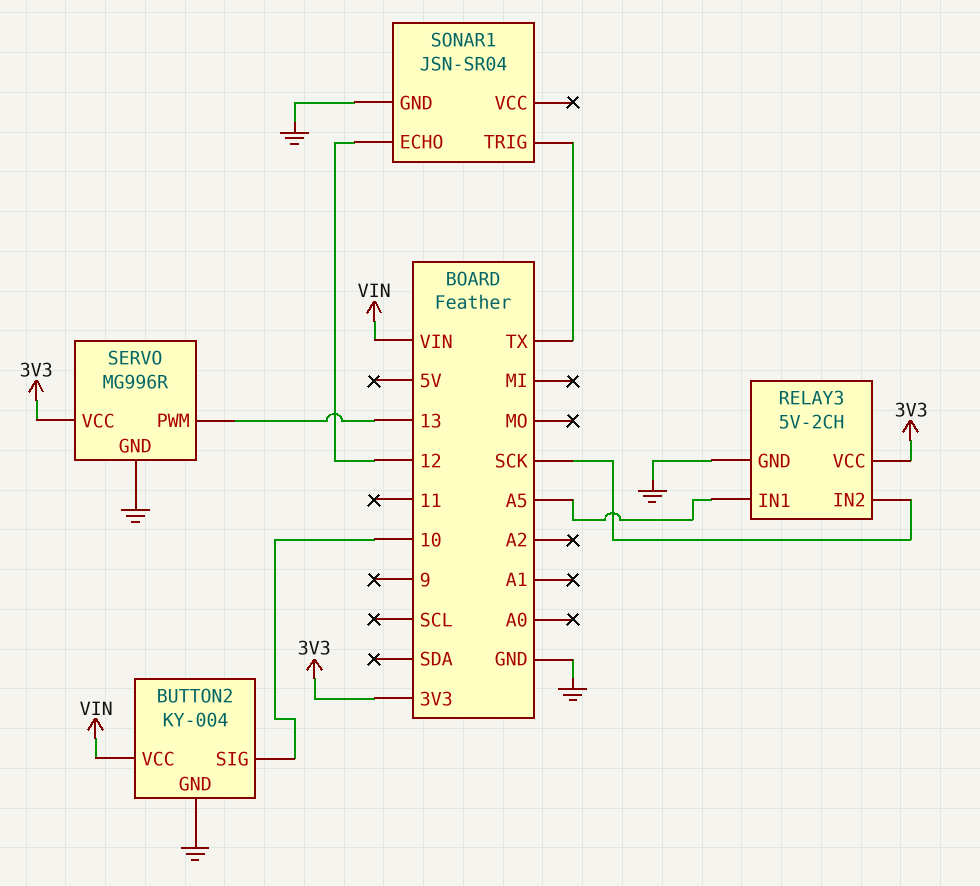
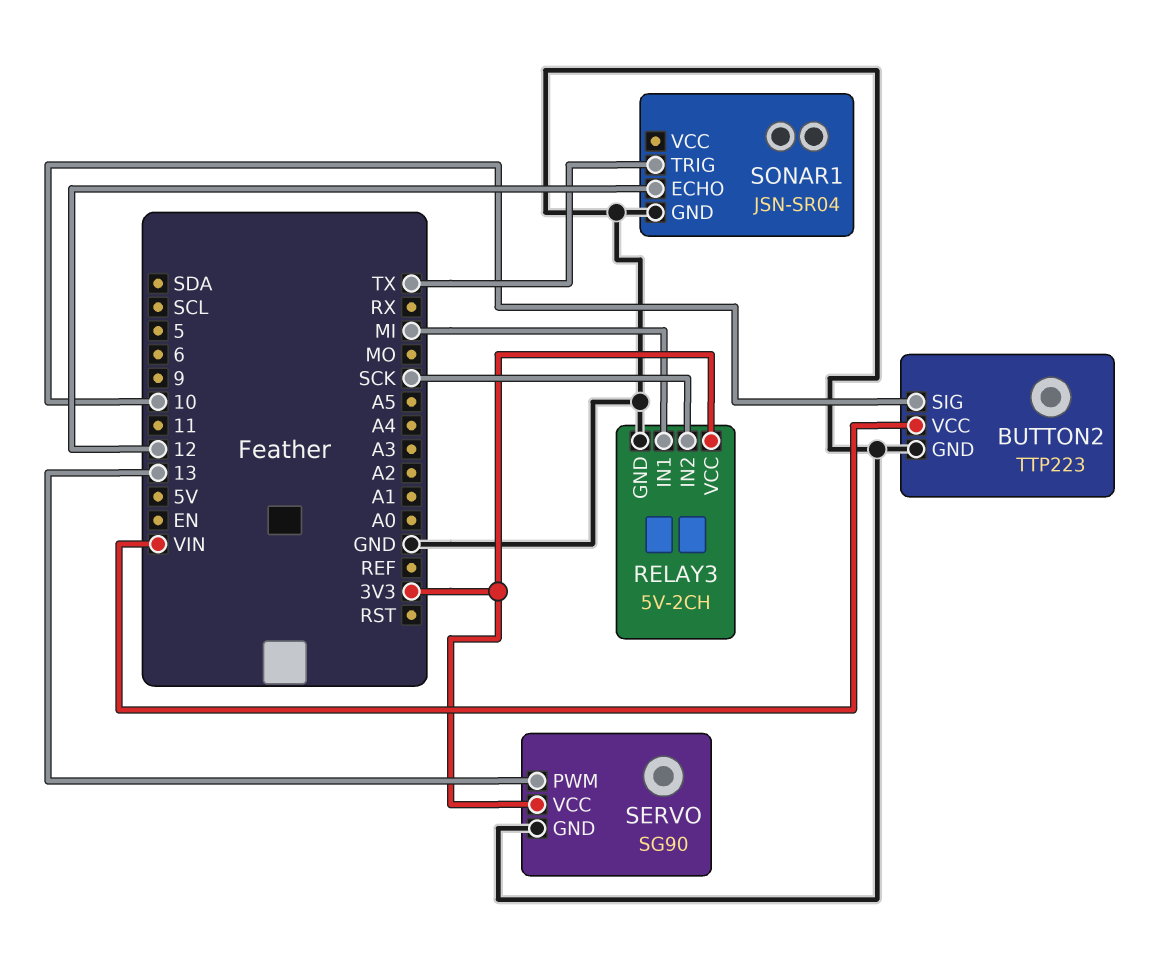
BUTTON2: KY-004 -> TTP223
RELAY3 pin IN1: A5 -> MI
SERVO: MG996R -> SG90

